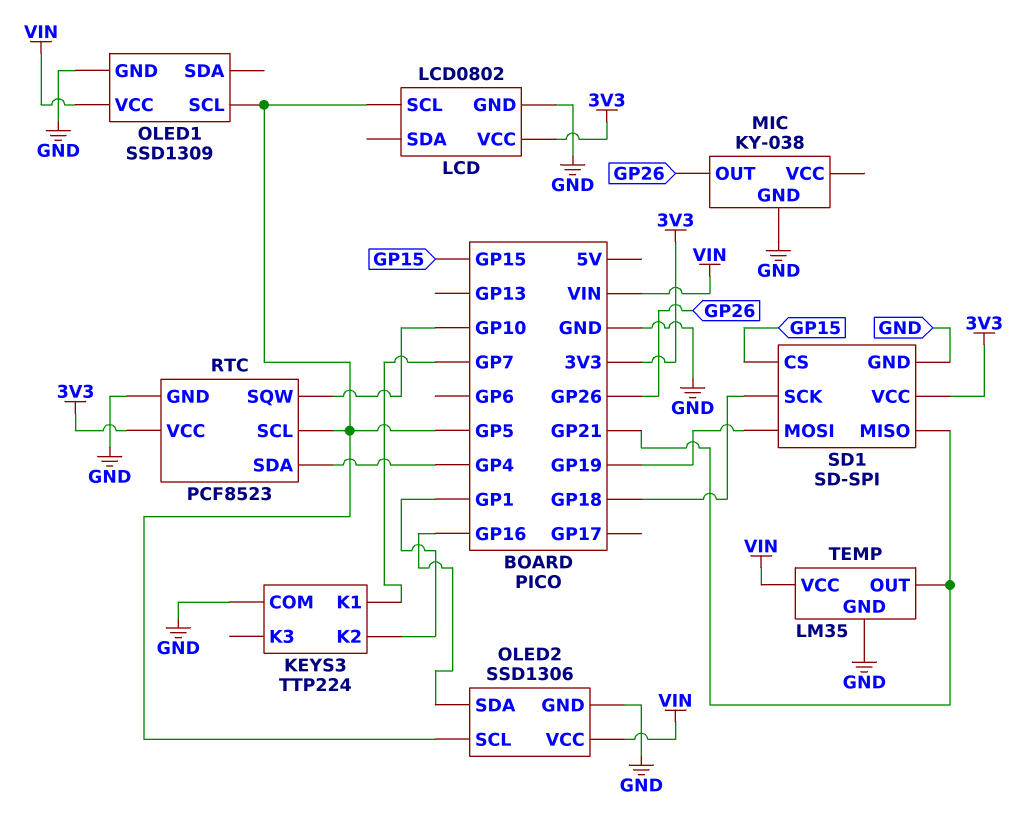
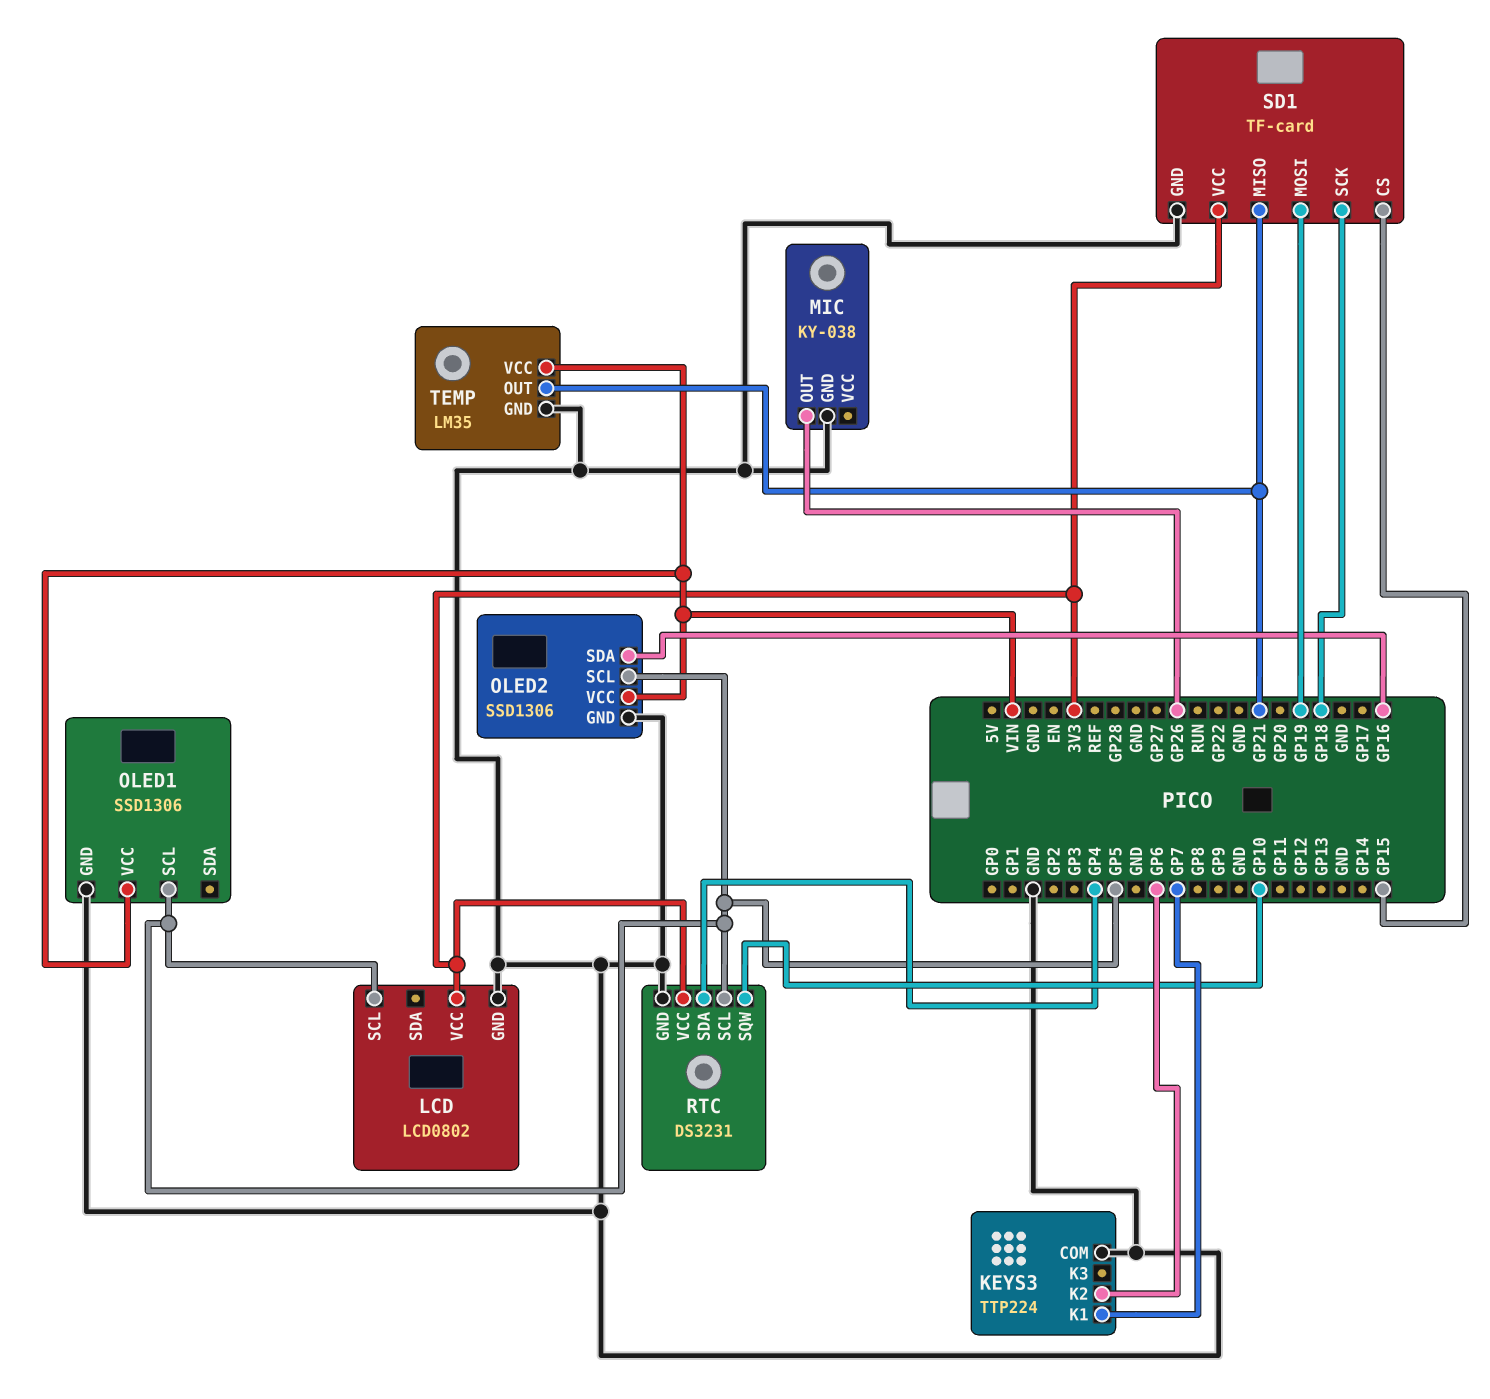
KEYS3 pin K2: GP1 -> GP6
OLED1: SSD1309 -> SSD1306
RTC: PCF8523 -> DS3231
SD1: SD-SPI -> TF-card

